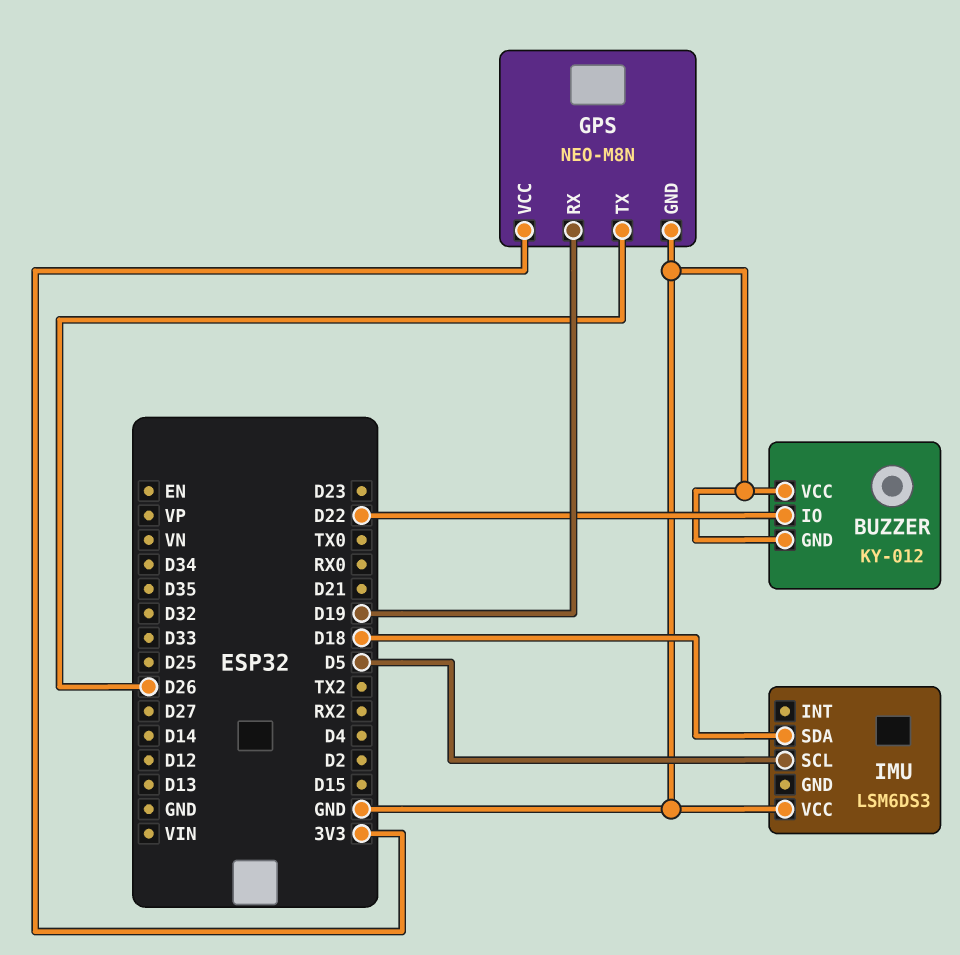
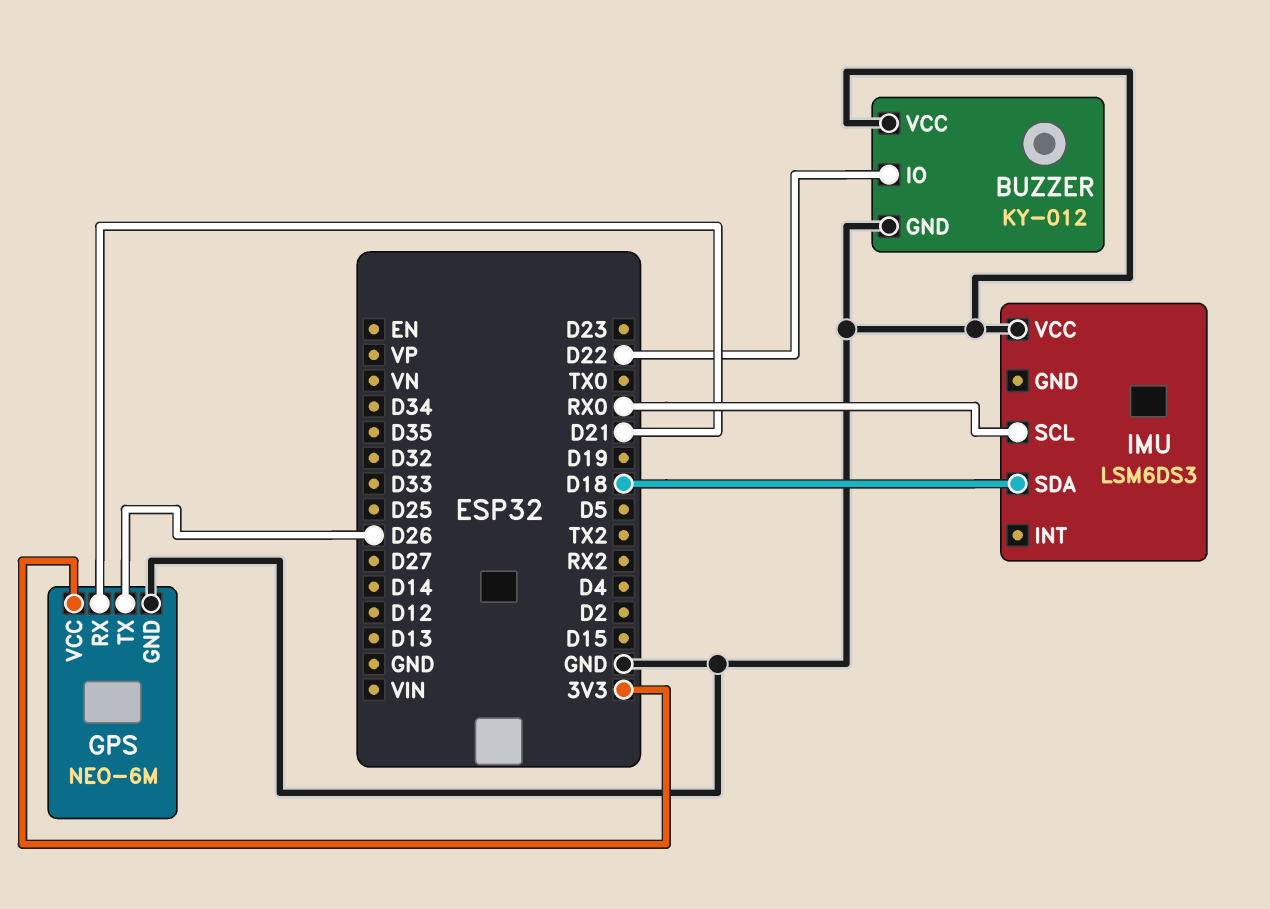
GPS: NEO-M8N -> NEO-6M
GPS pin RX: D19 -> D21
IMU pin SCL: D5 -> RX0

